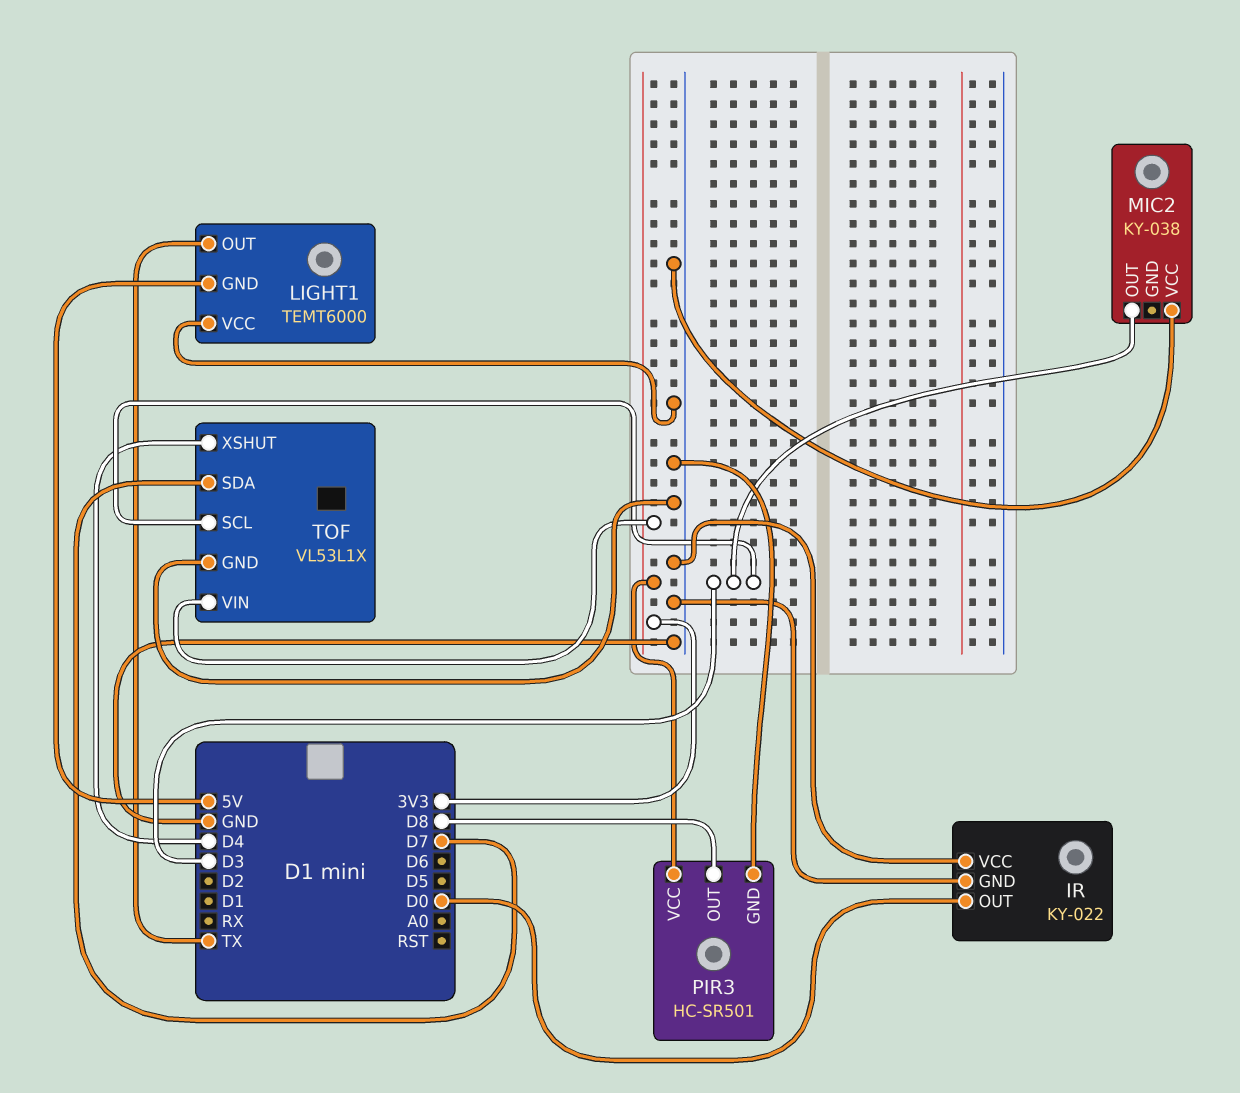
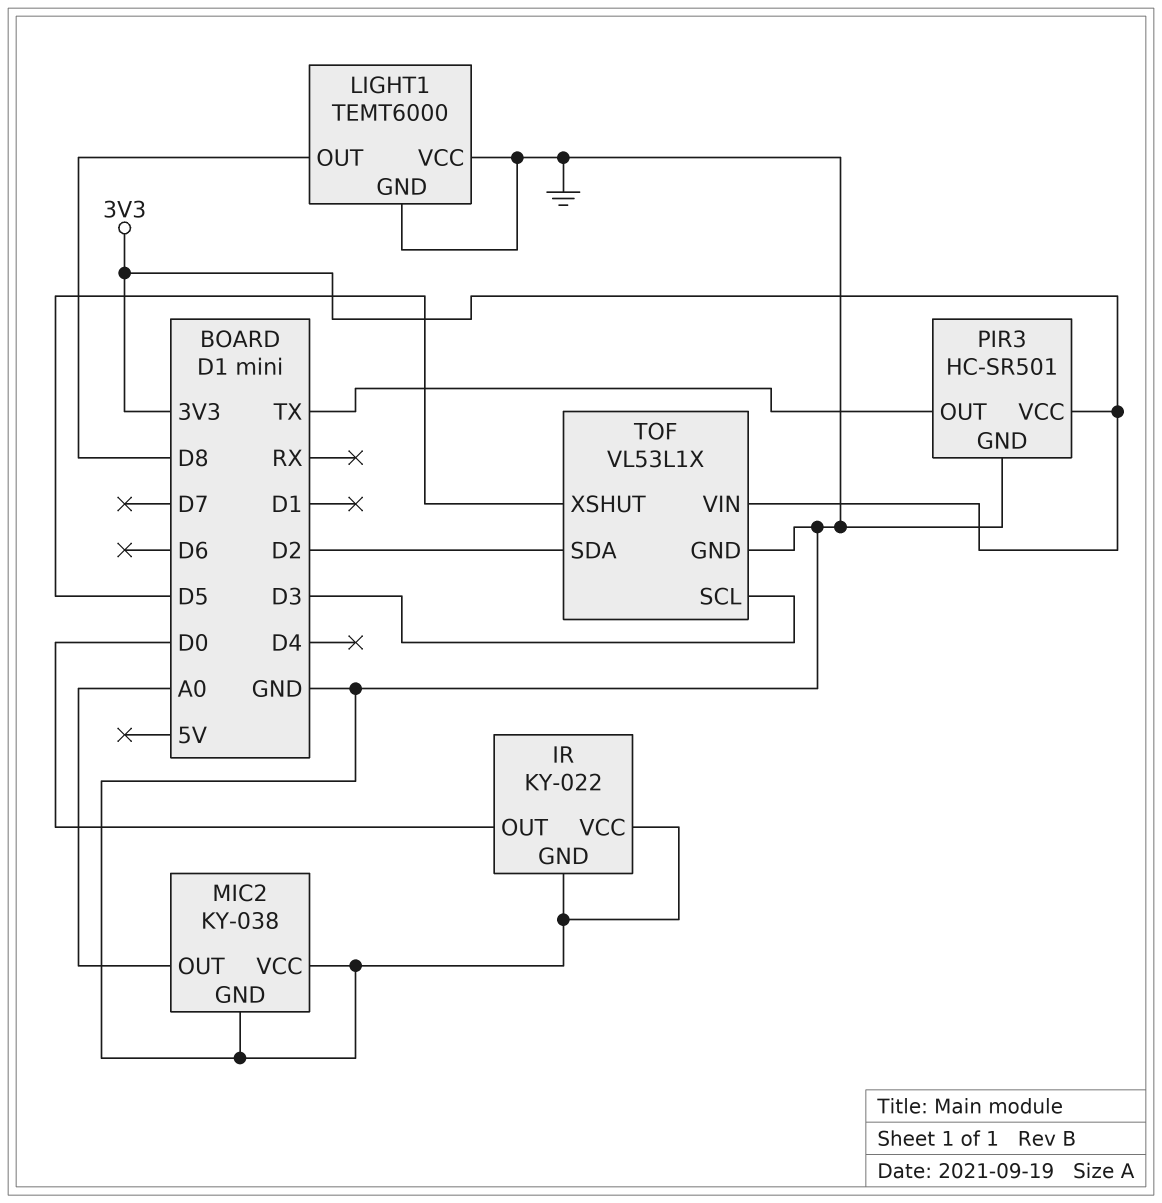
LIGHT1 pin GND: 5V -> GND
LIGHT1 pin OUT: TX -> D8
MIC2 pin GND: none -> GND
MIC2 pin OUT: D3 -> A0
PIR3 pin OUT: D8 -> TX
TOF pin SDA: D7 -> D2
TOF pin XSHUT: D4 -> D5

